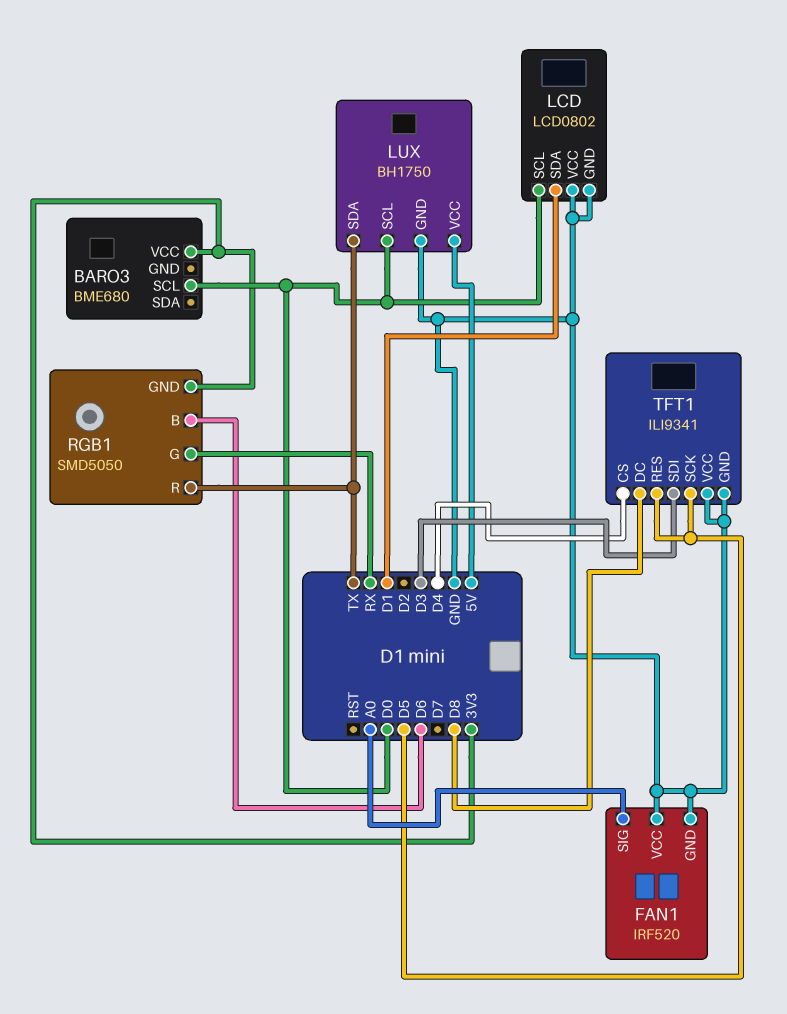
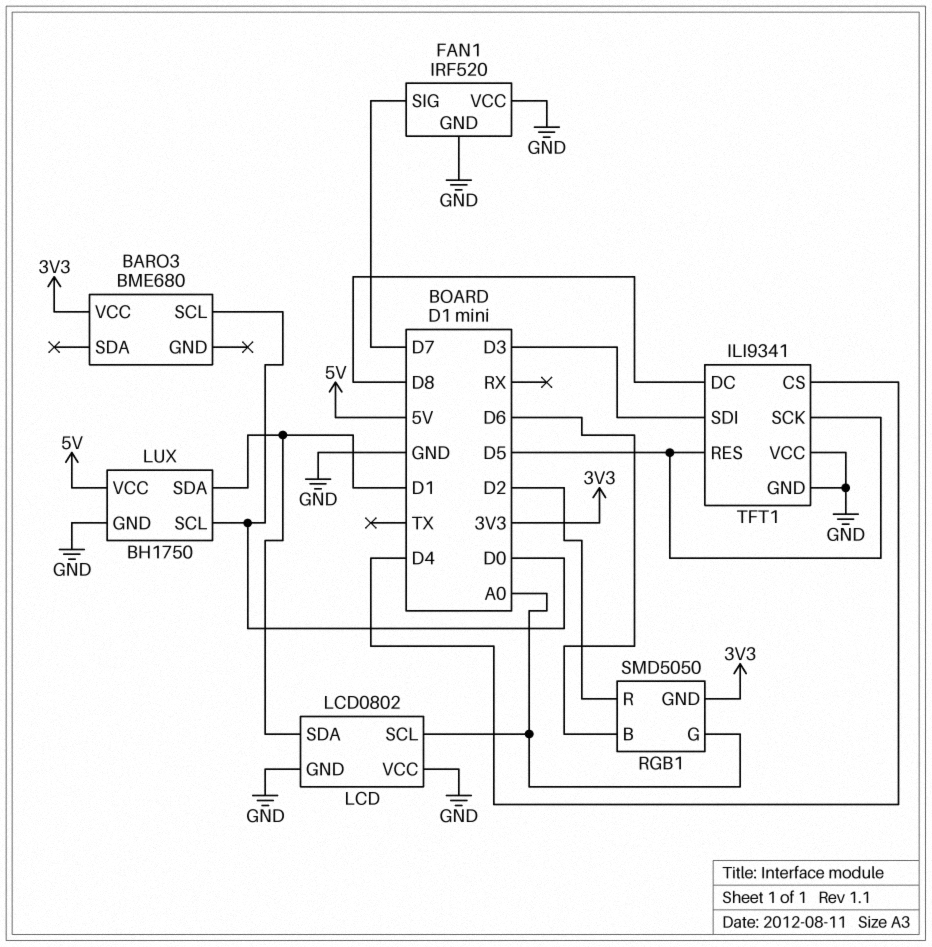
FAN1 pin SIG: A0 -> D7
LCD pin SCL: D0 -> A0
LUX pin SDA: TX -> D1
RGB1 pin G: RX -> A0
RGB1 pin R: TX -> D2

